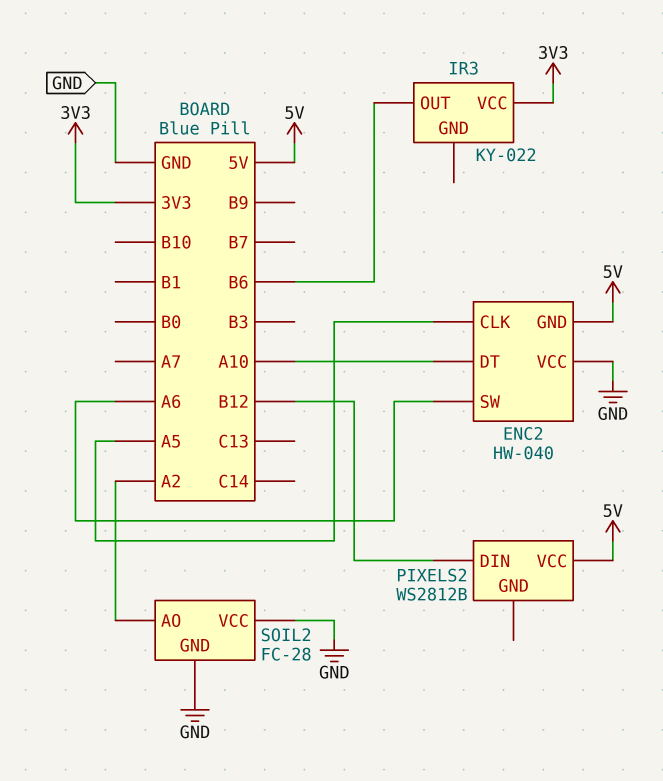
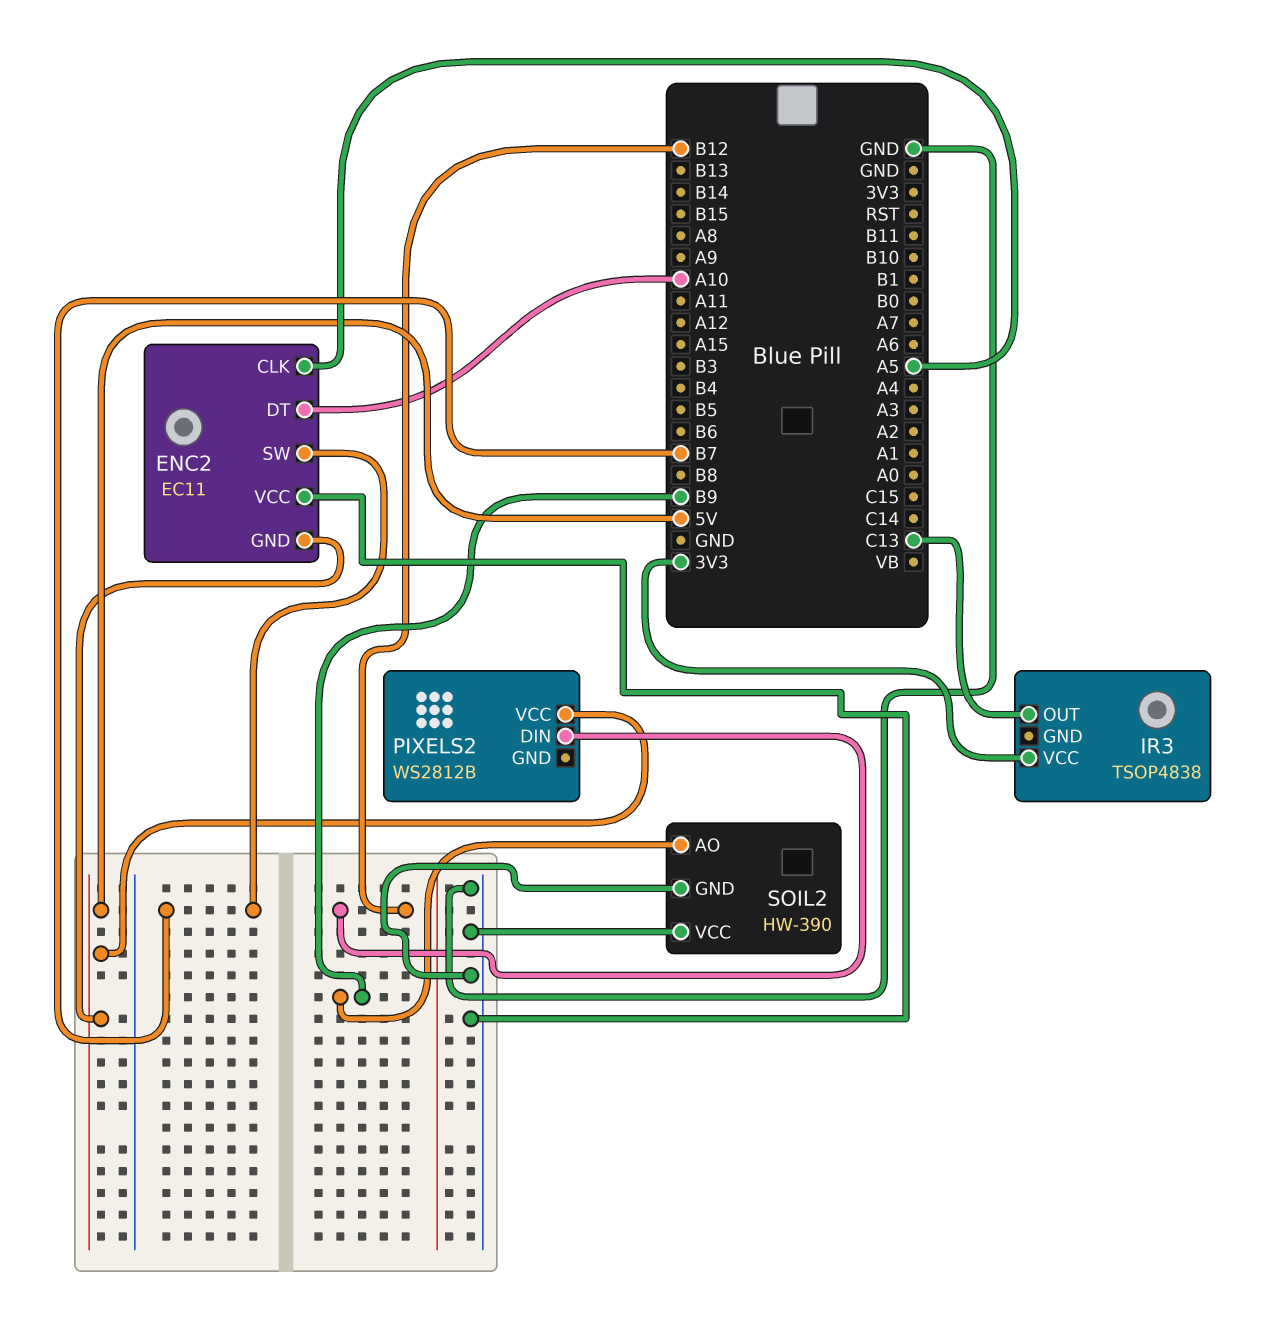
ENC2: HW-040 -> EC11
ENC2 pin SW: A6 -> B7
IR3: KY-022 -> TSOP4838
IR3 pin OUT: B6 -> C13
SOIL2: FC-28 -> HW-390
SOIL2 pin AO: A2 -> B9

